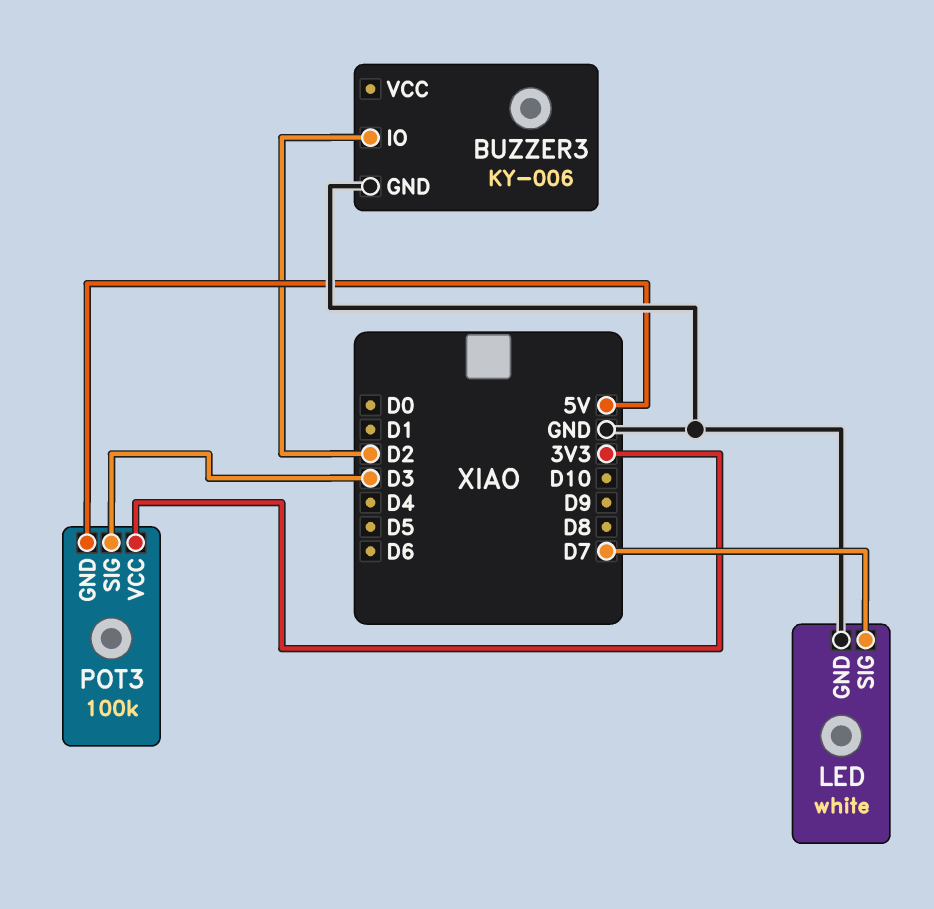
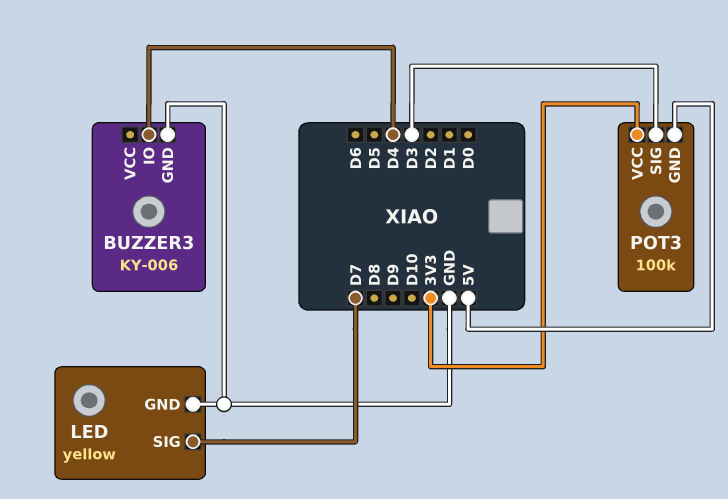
BUZZER3 pin IO: D2 -> D4
LED: white -> yellow

